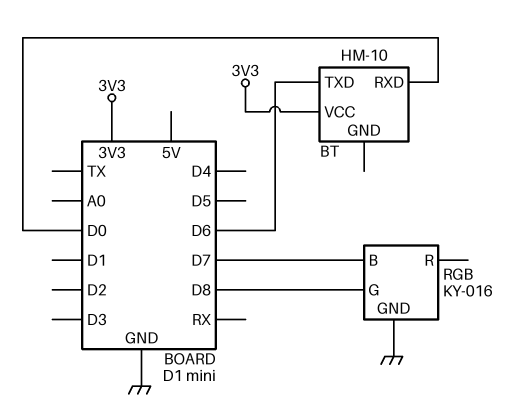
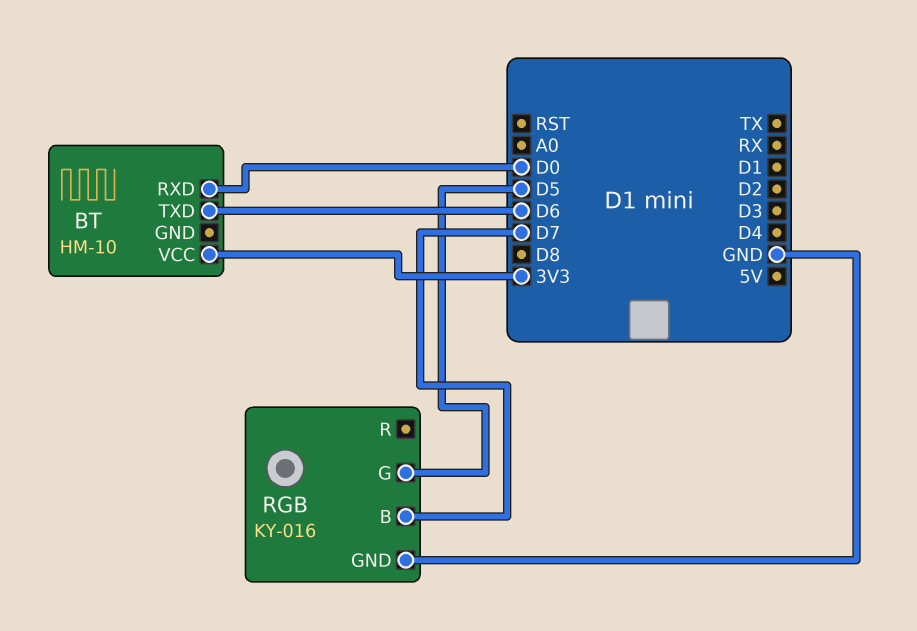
RGB pin G: D8 -> D5

